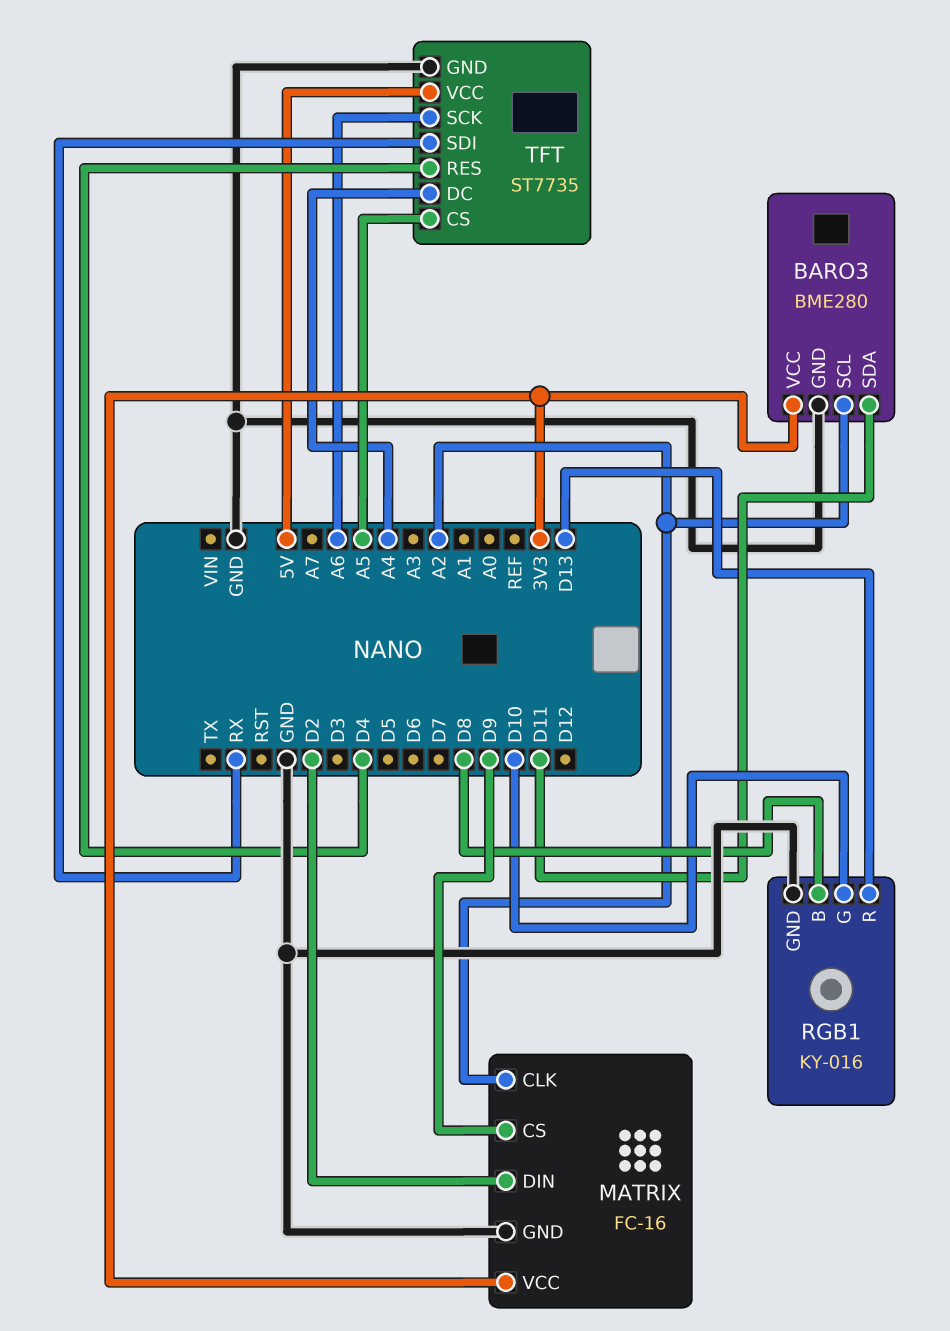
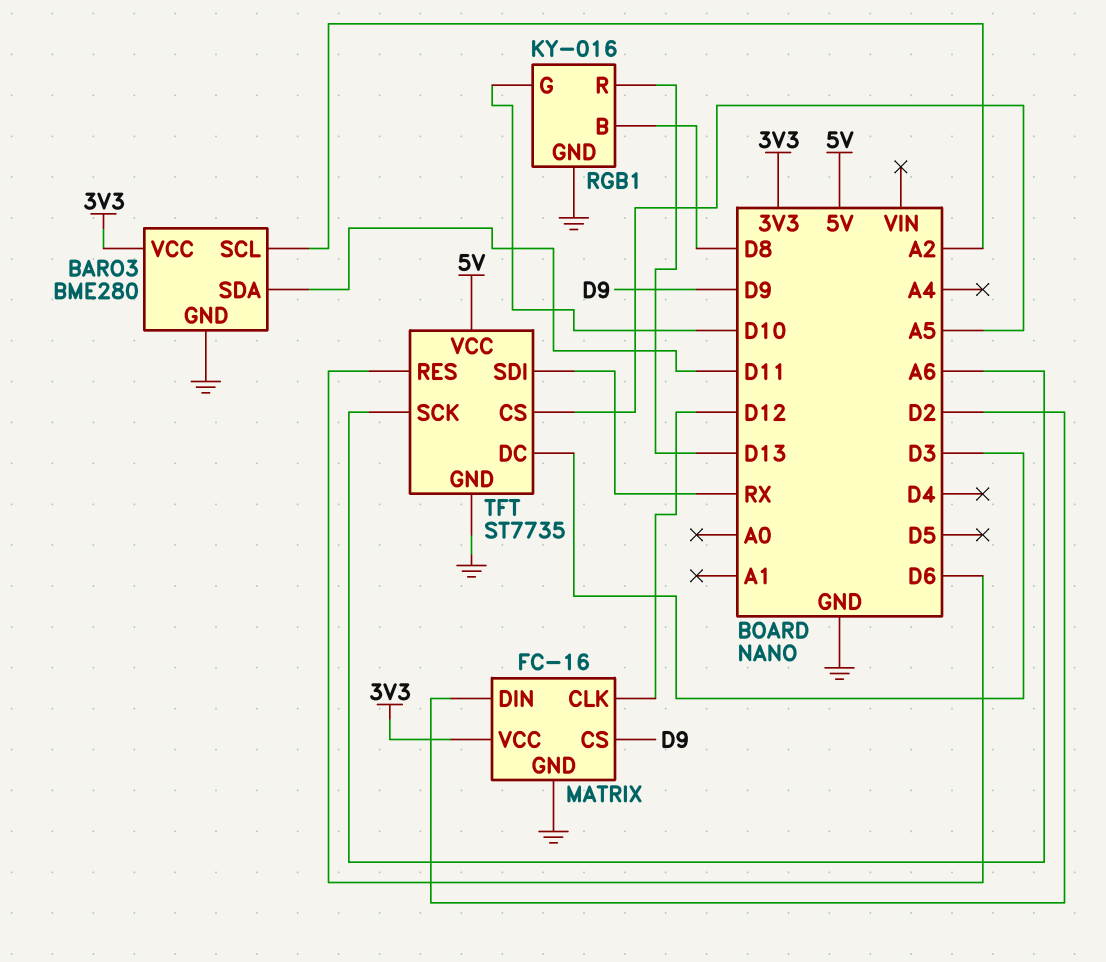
MATRIX pin CLK: A2 -> D12
TFT pin DC: A4 -> D3
TFT pin RES: D4 -> D6

